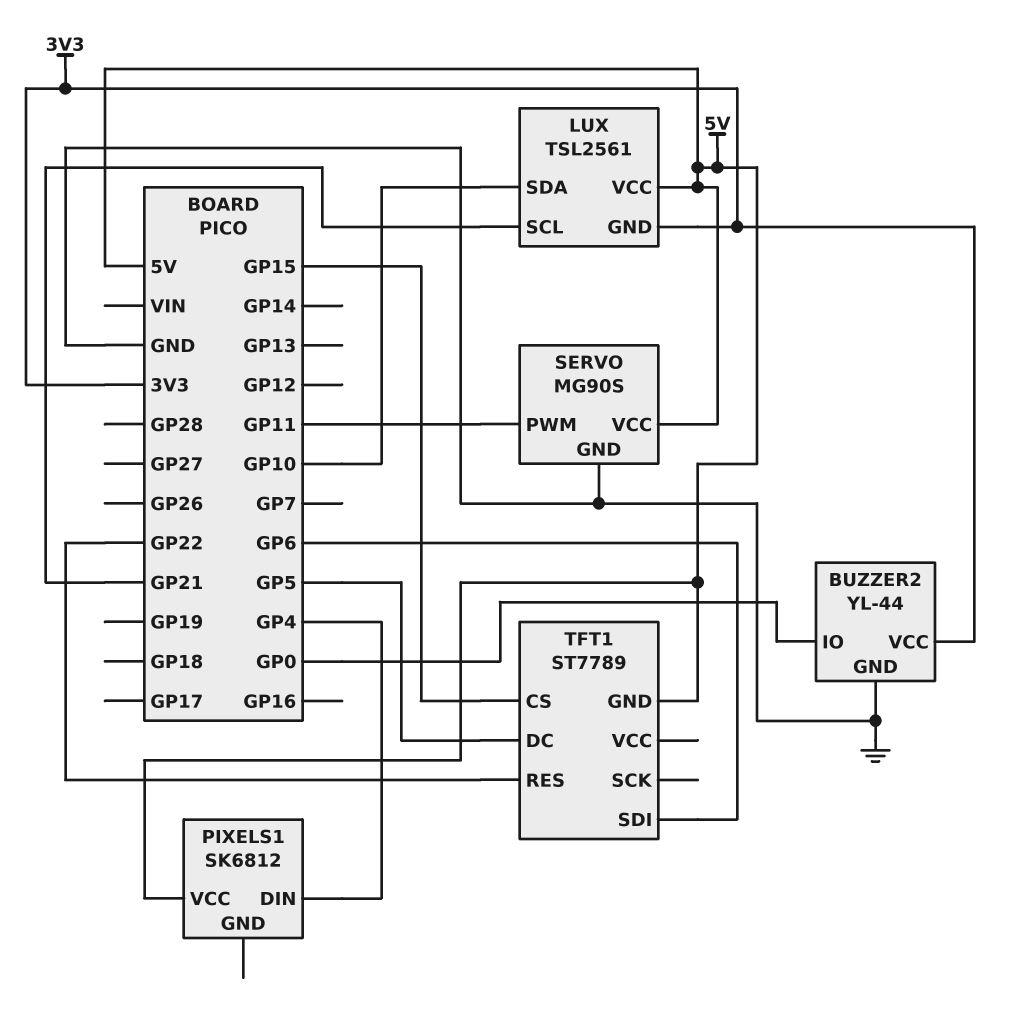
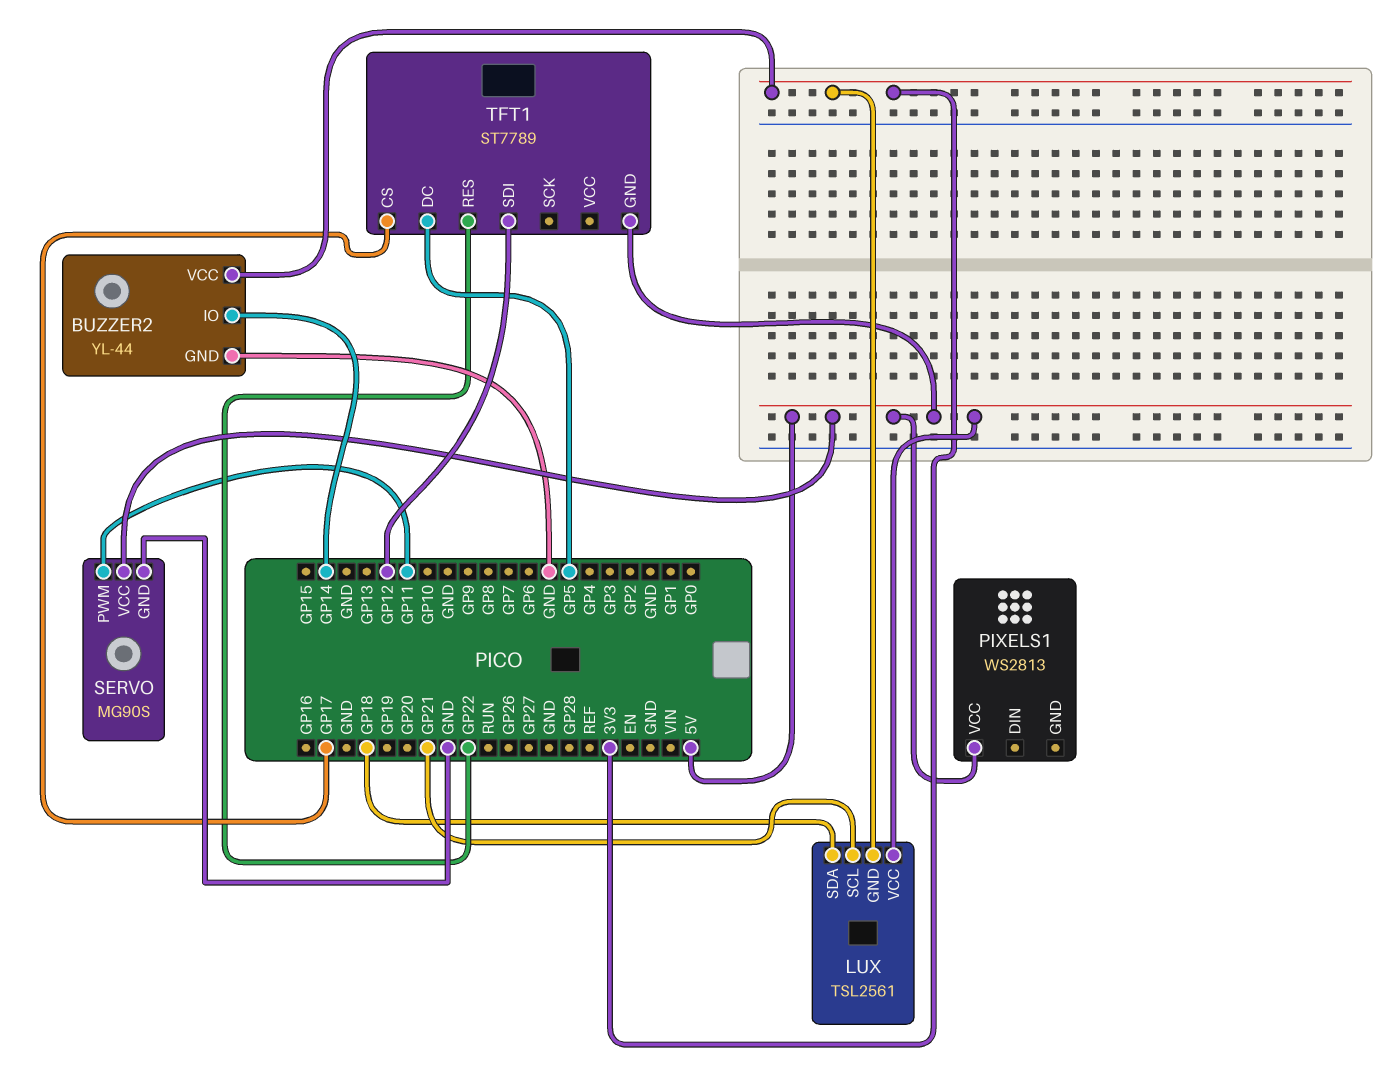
BUZZER2 pin IO: GP0 -> GP14
LUX pin SDA: GP10 -> GP18
PIXELS1: SK6812 -> WS2813
PIXELS1 pin DIN: GP4 -> none
TFT1 pin CS: GP15 -> GP17
TFT1 pin SDI: GP6 -> GP12

